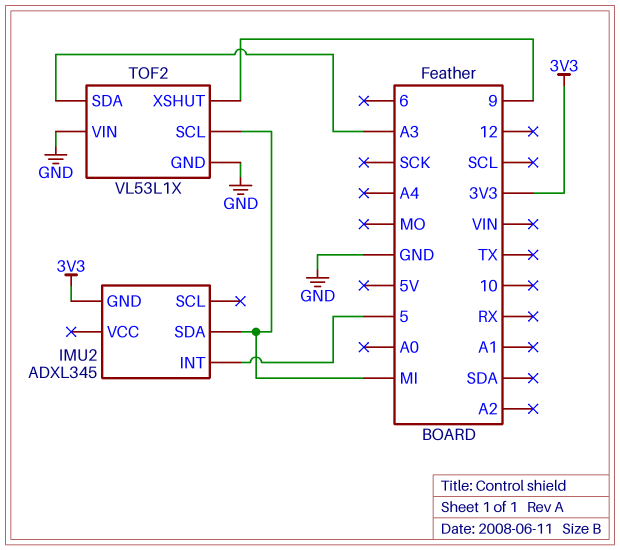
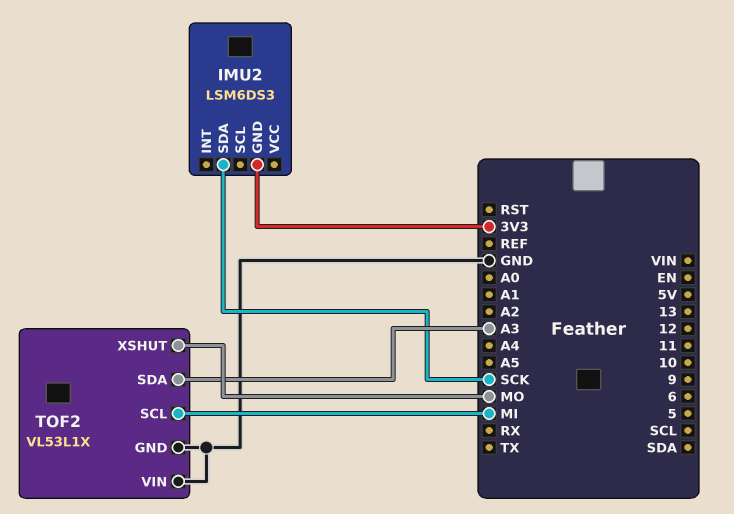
IMU2: ADXL345 -> LSM6DS3
IMU2 pin INT: 5 -> none
IMU2 pin SDA: MI -> SCK
TOF2 pin XSHUT: 9 -> MO

